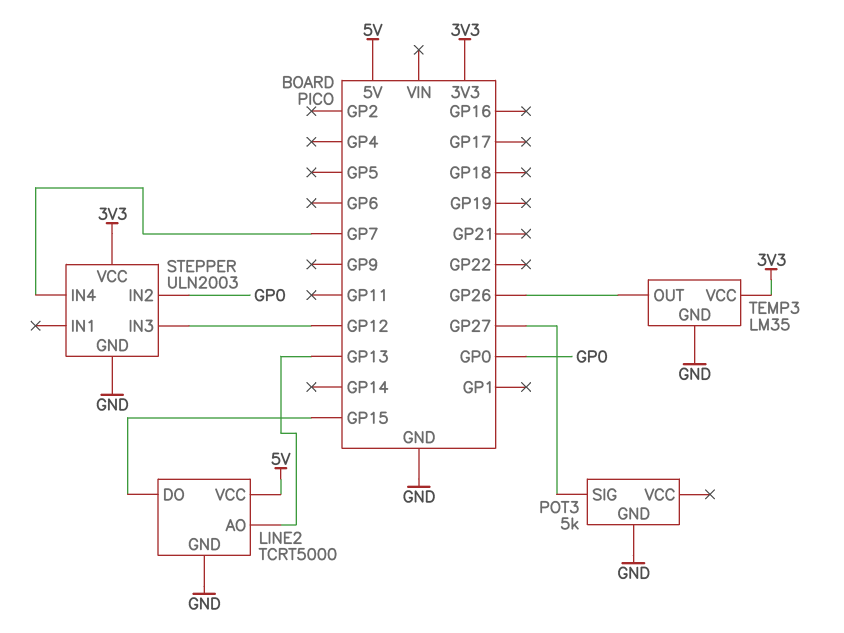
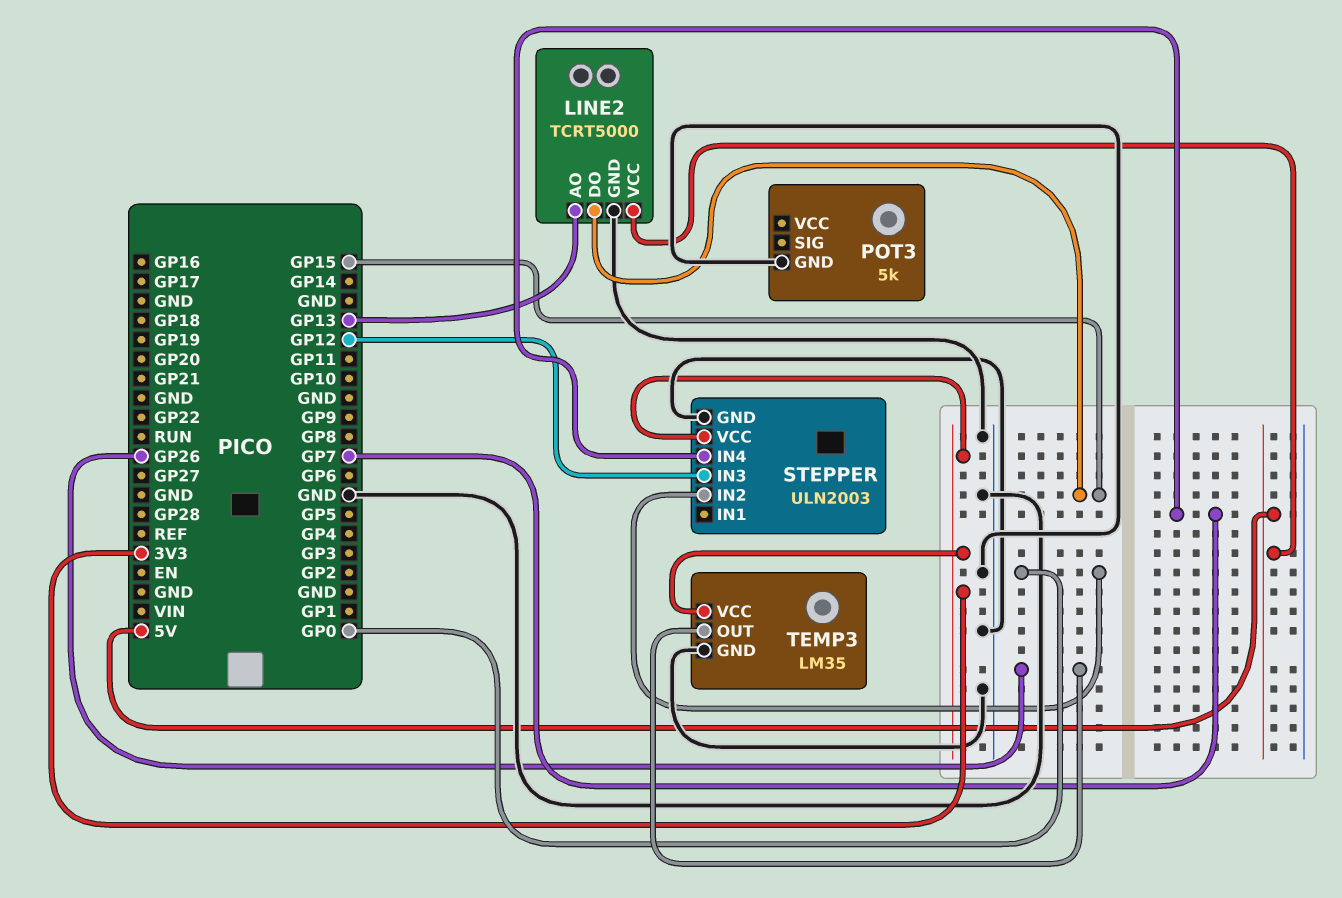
POT3 pin SIG: GP27 -> none

